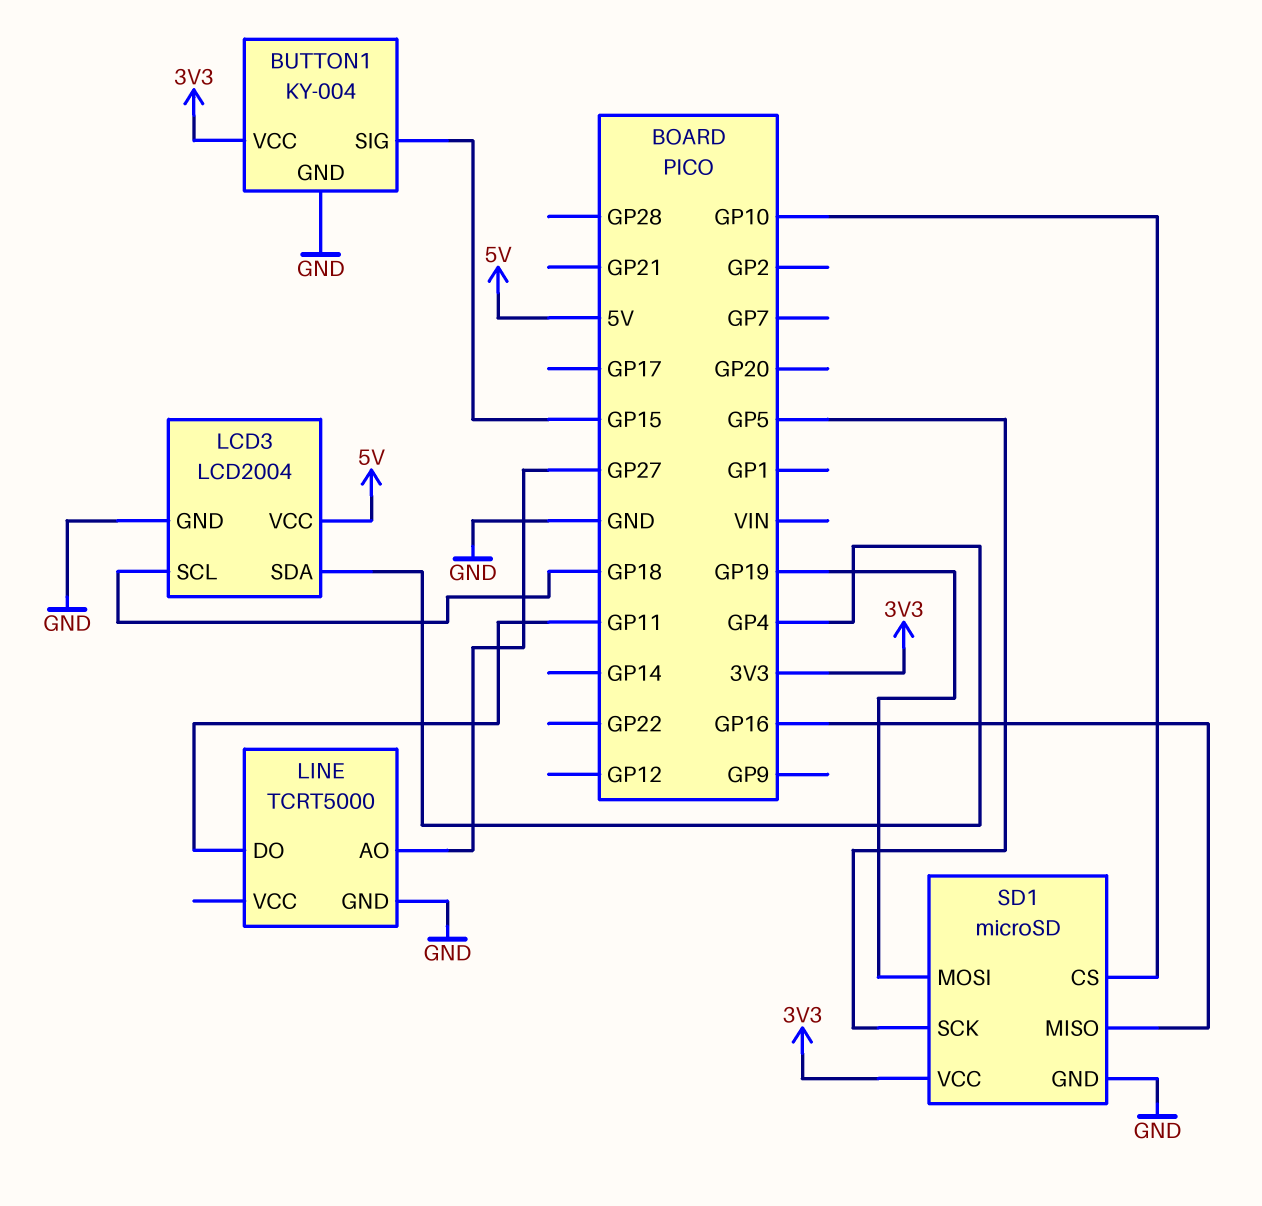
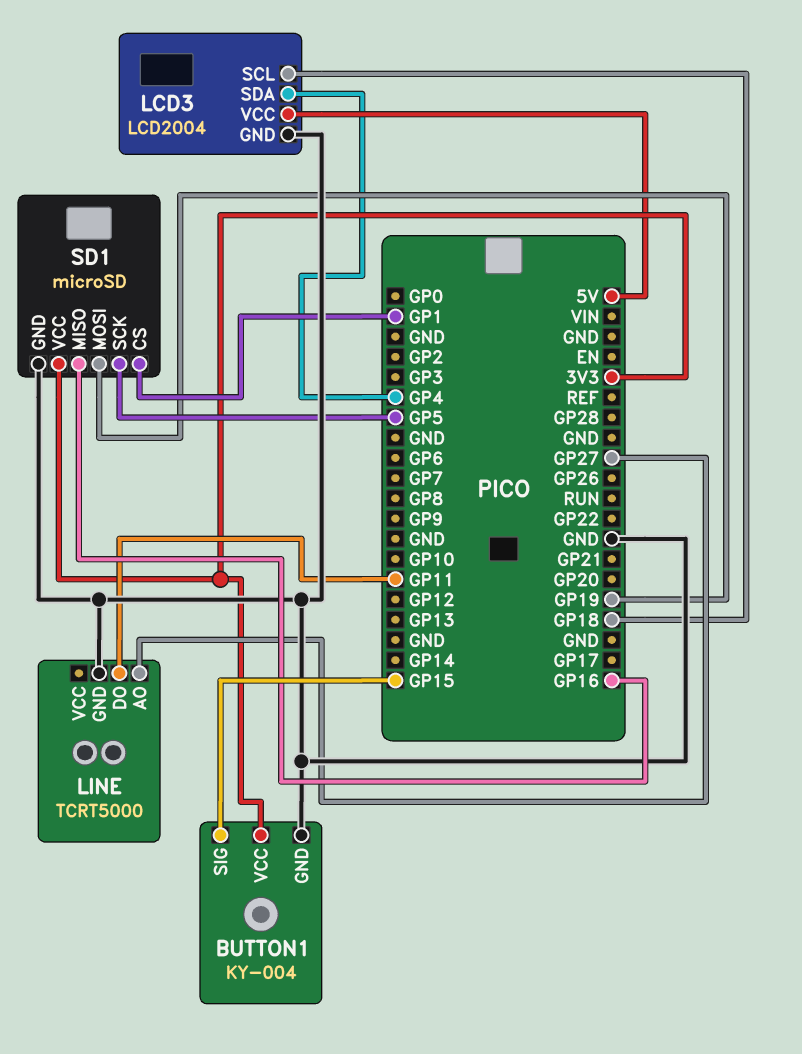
SD1 pin CS: GP10 -> GP1

